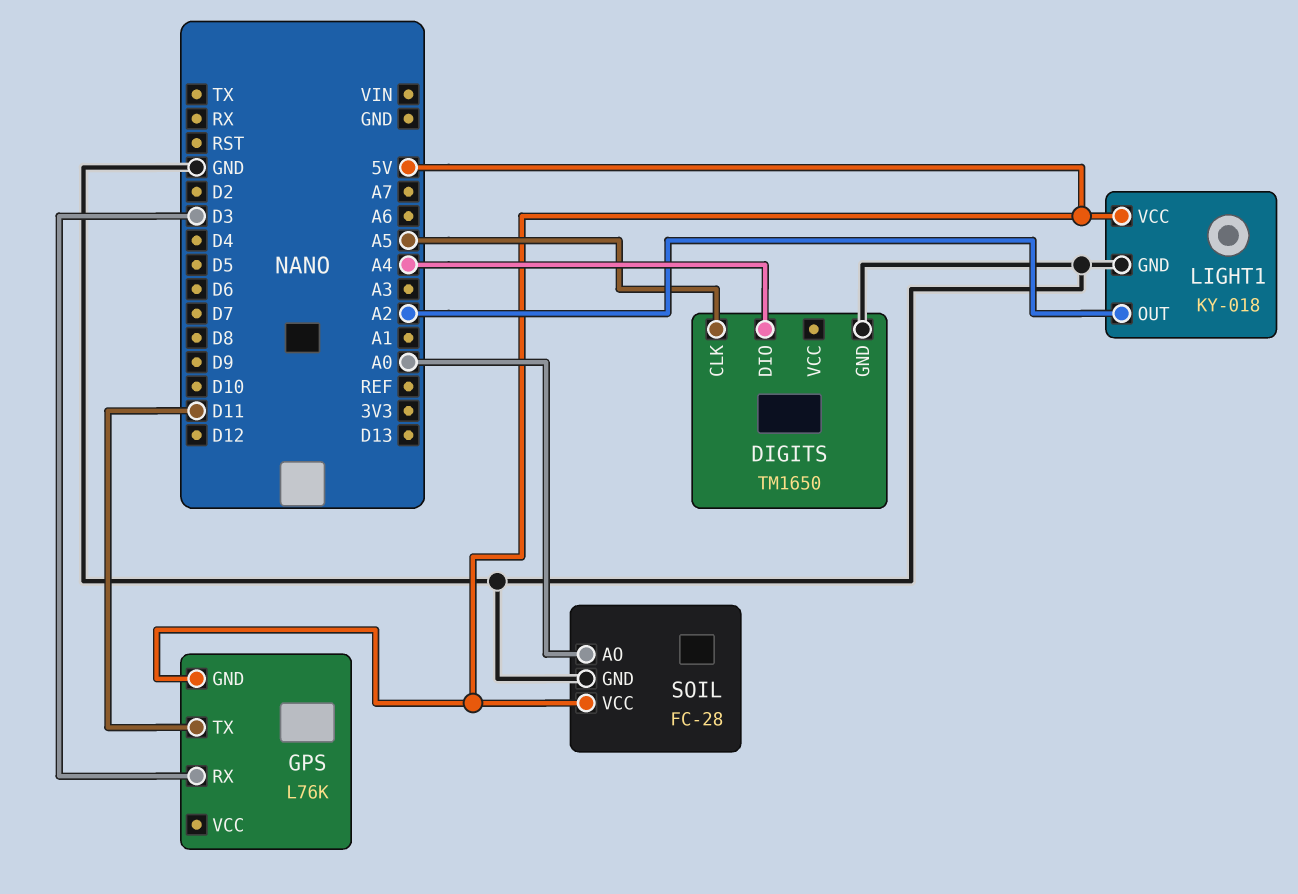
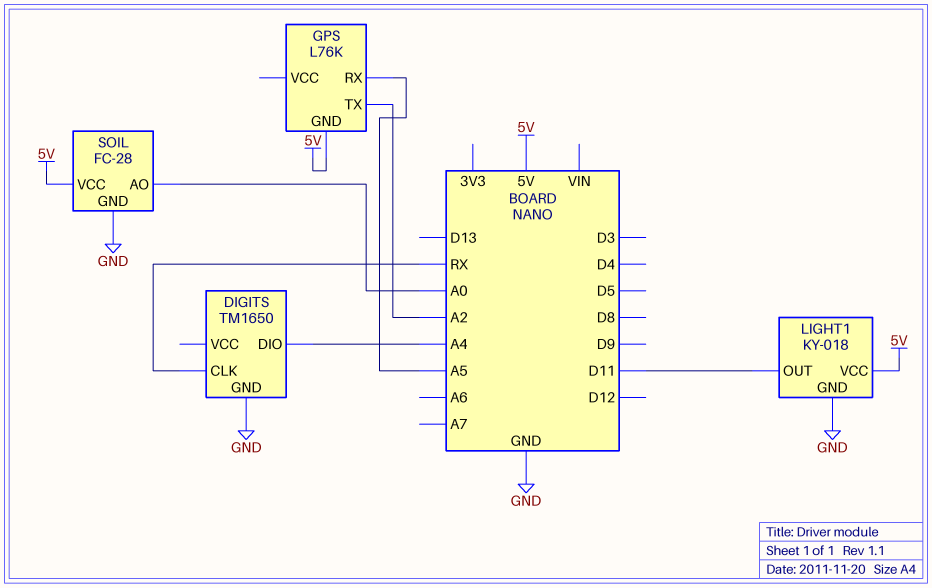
DIGITS pin CLK: A5 -> RX
GPS pin RX: D3 -> A5
GPS pin TX: D11 -> A2
LIGHT1 pin OUT: A2 -> D11

